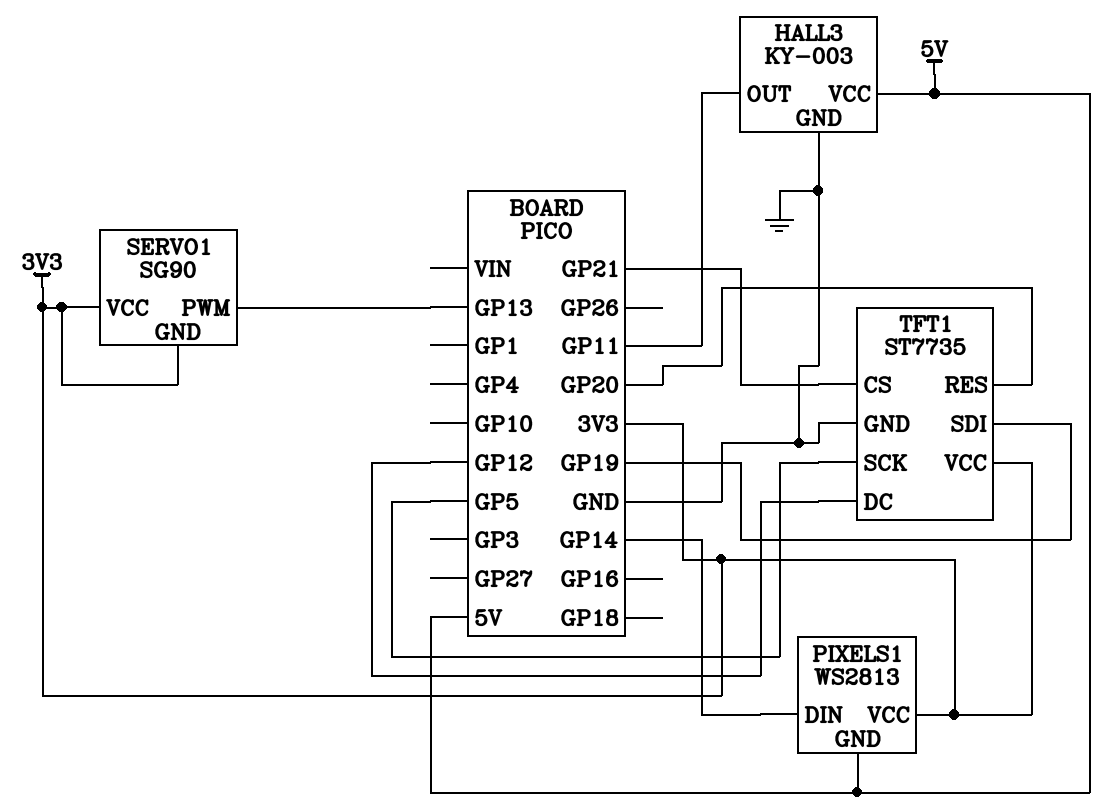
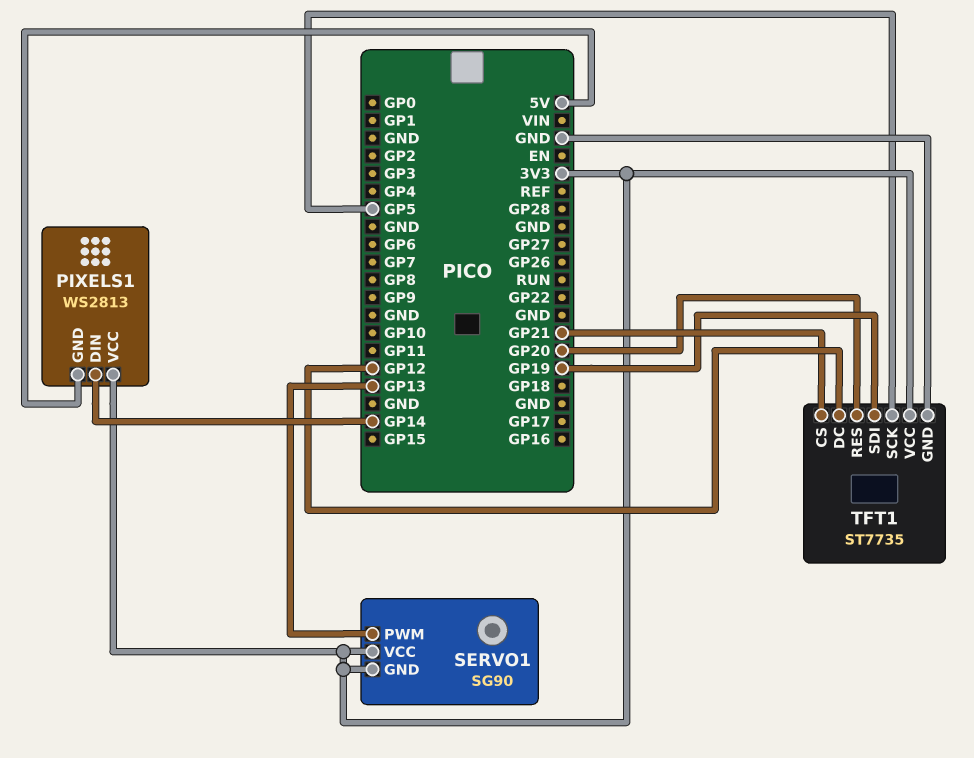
HALL3: KY-003 -> none
HALL3 pin GND: GND -> none
HALL3 pin OUT: GP11 -> none
HALL3 pin VCC: 5V -> none

